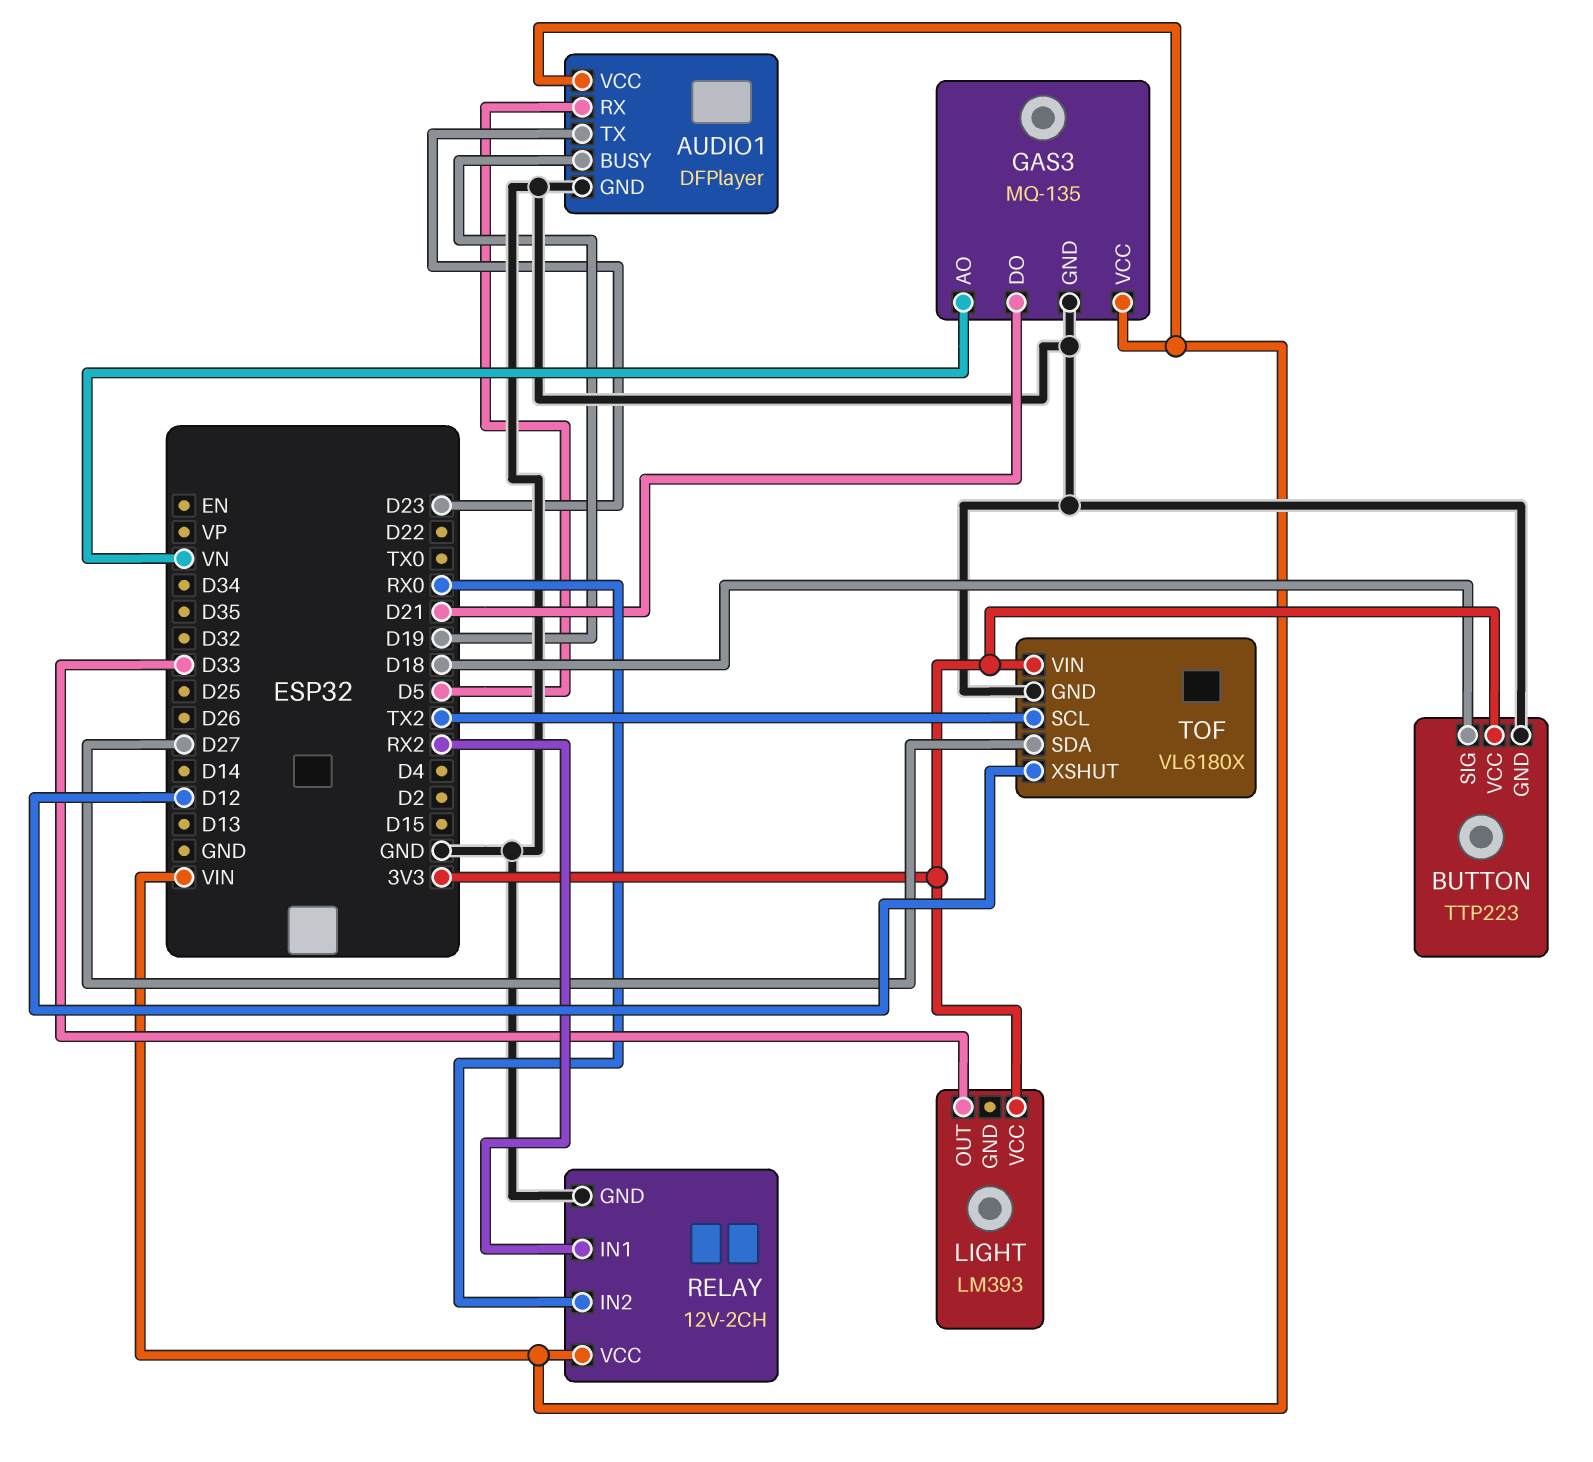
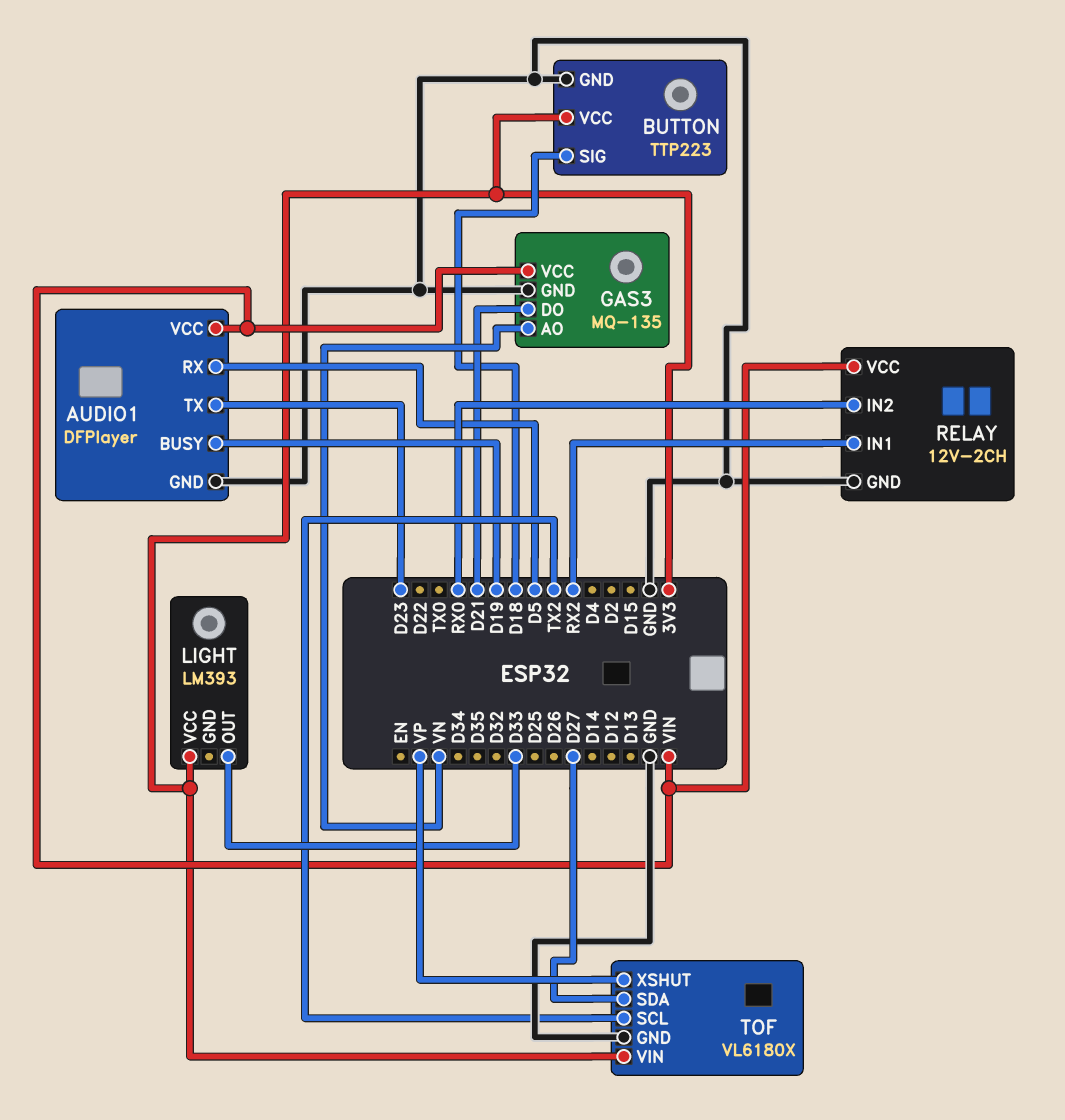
TOF pin XSHUT: D12 -> VP

